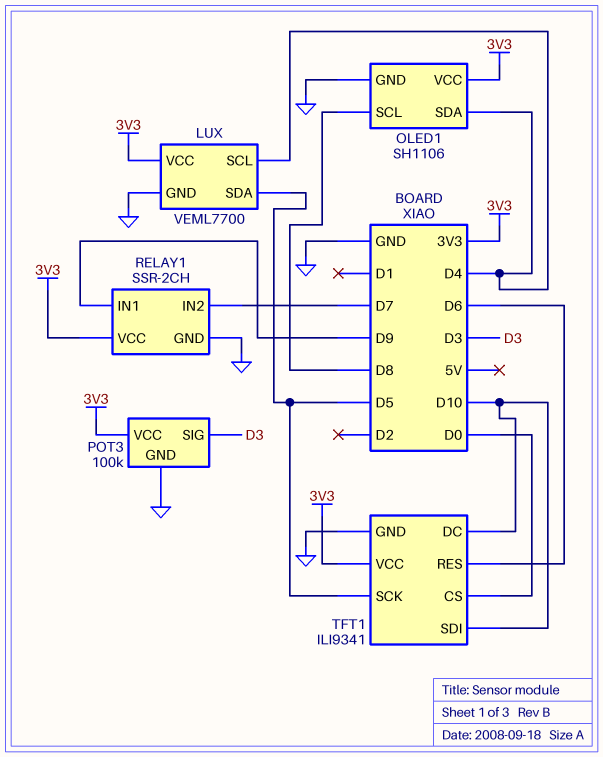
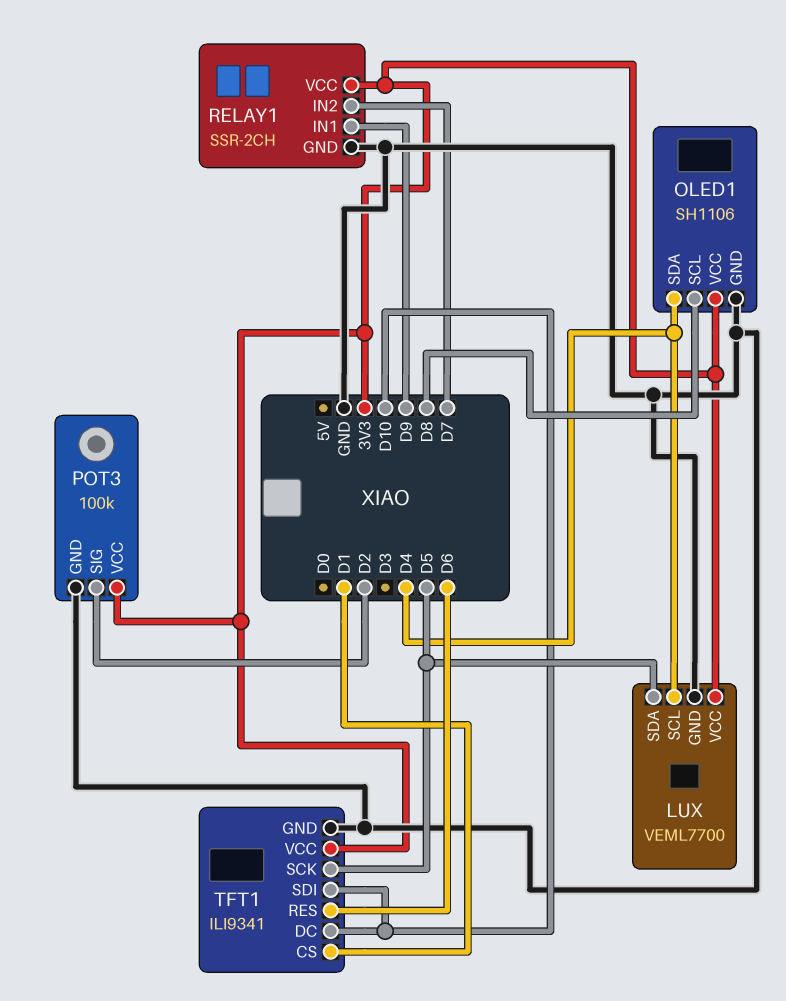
POT3 pin SIG: D3 -> D2
TFT1 pin CS: D0 -> D1

